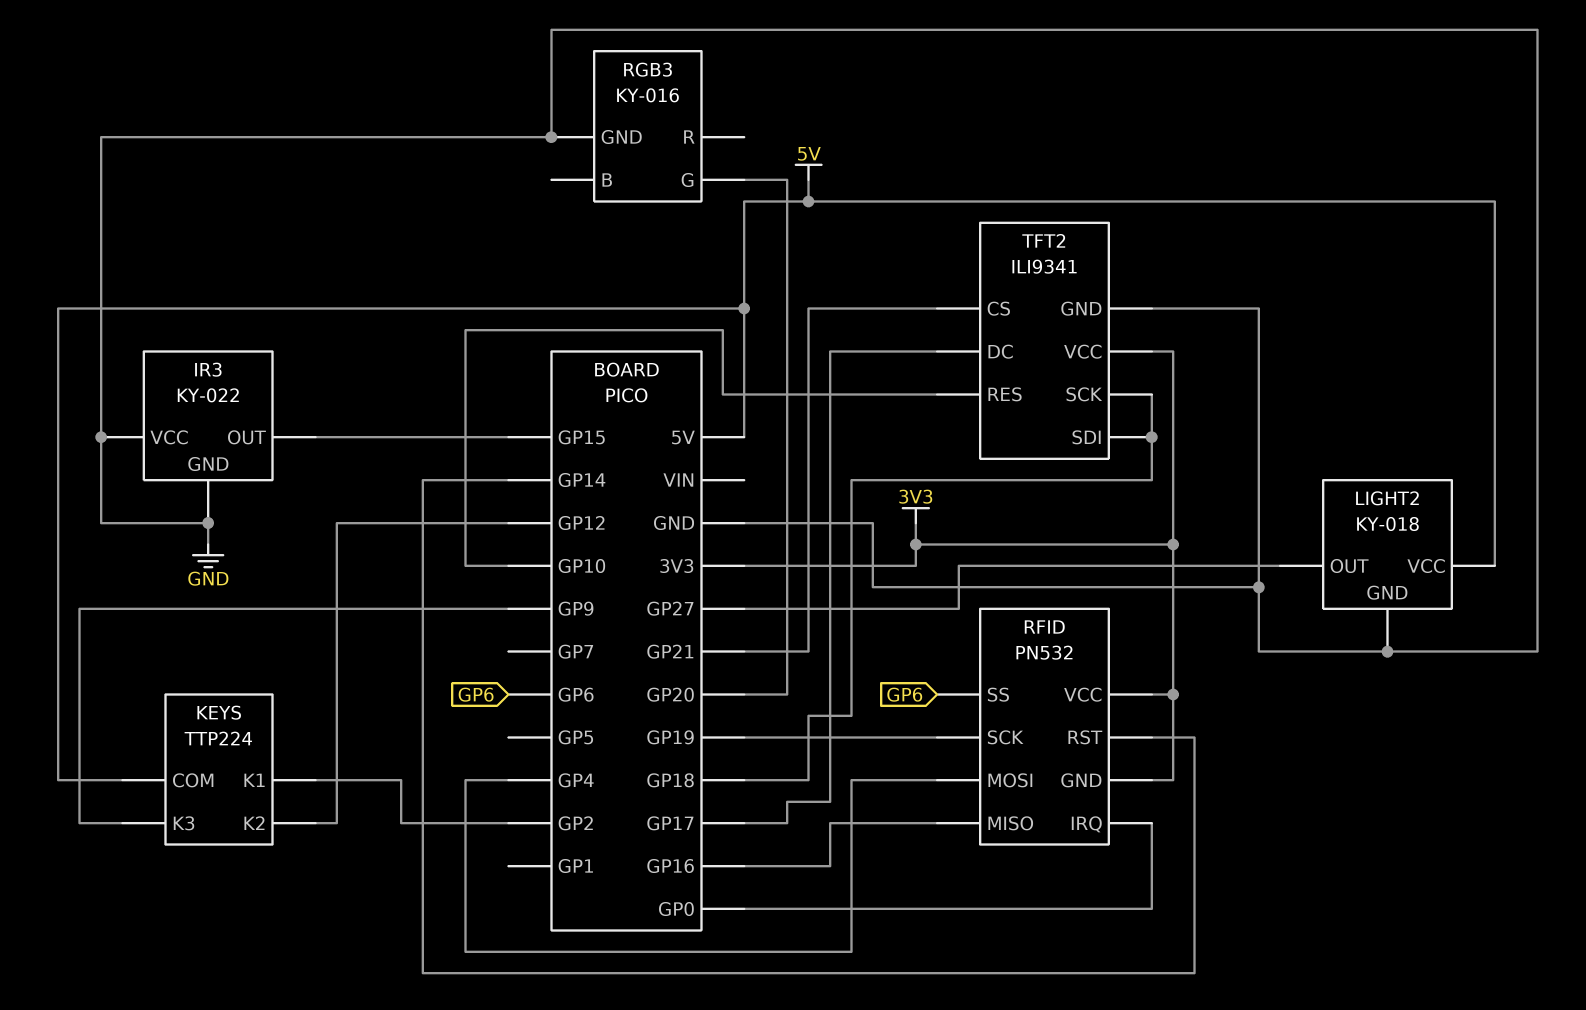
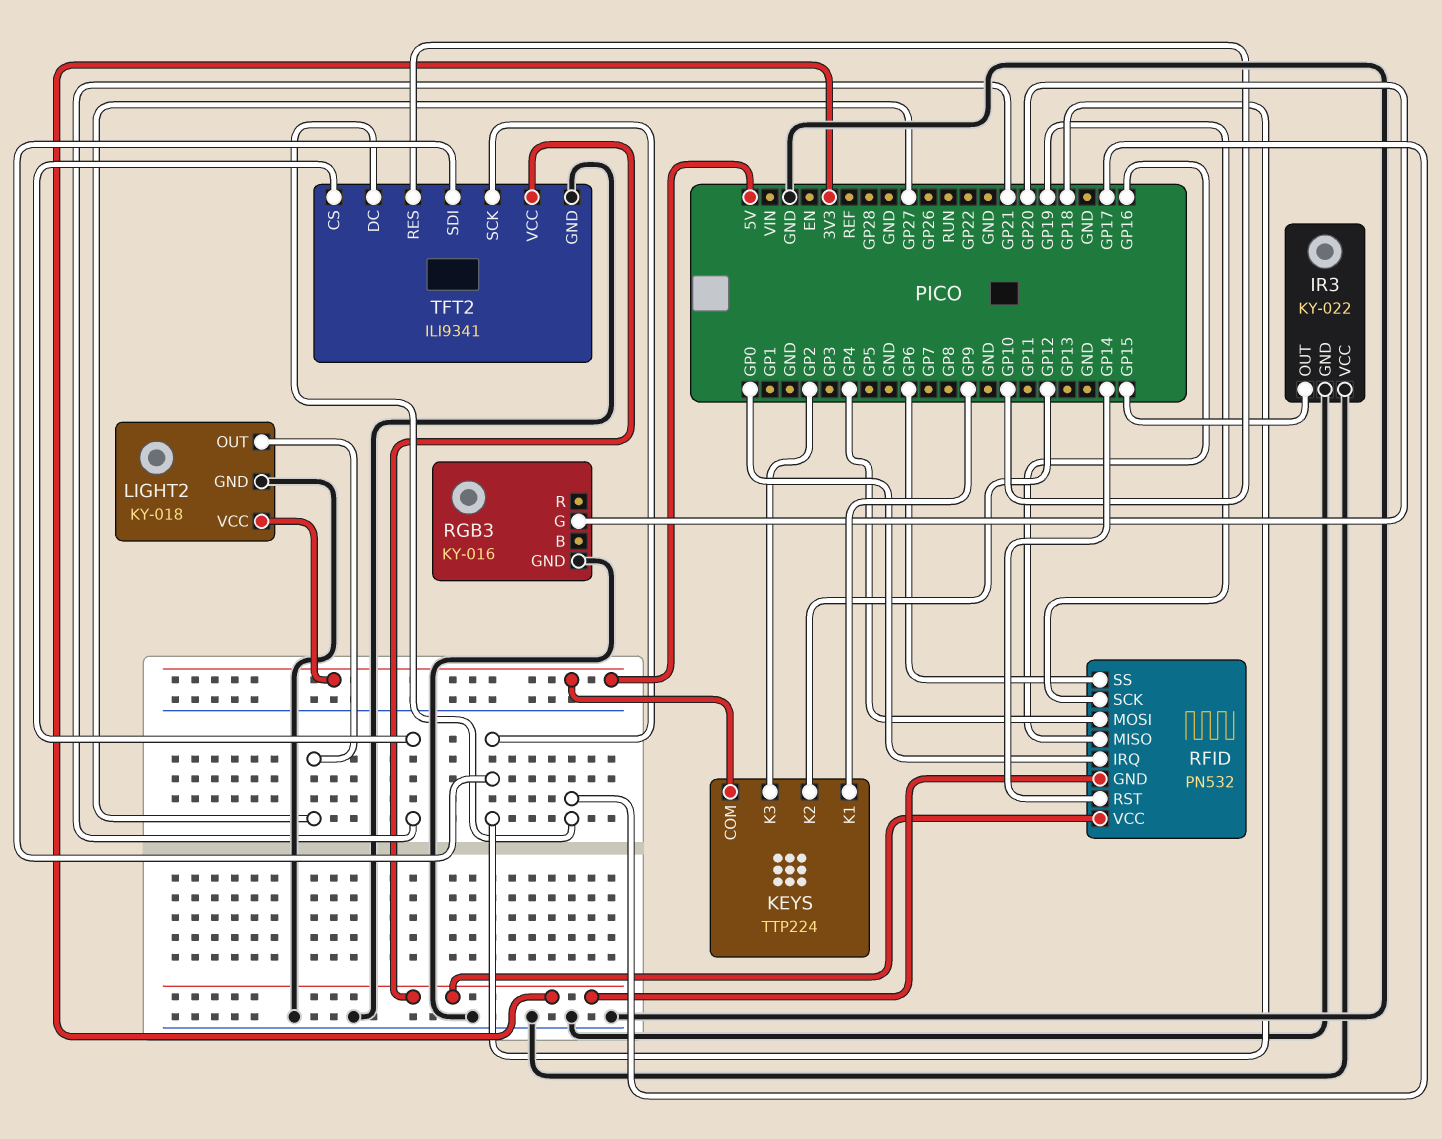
KEYS pin K1: GP2 -> GP9
KEYS pin K3: GP9 -> GP2

